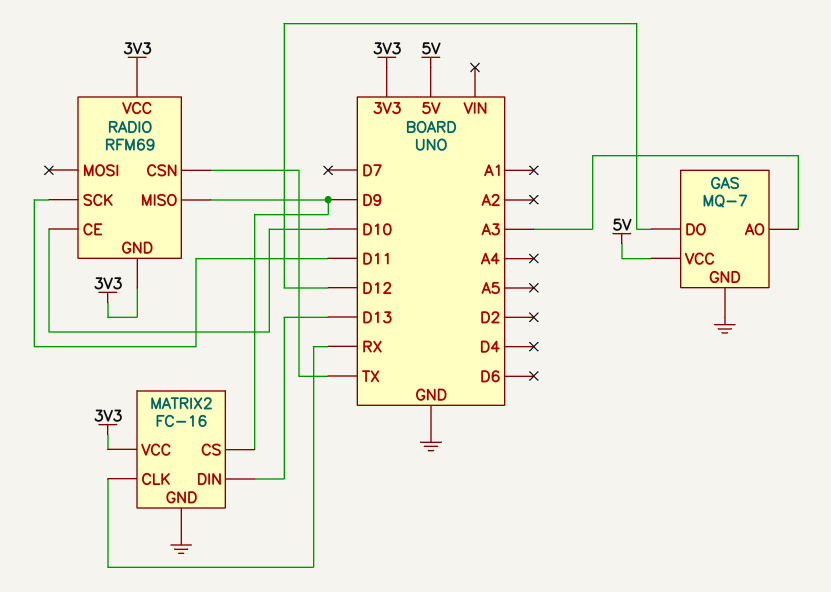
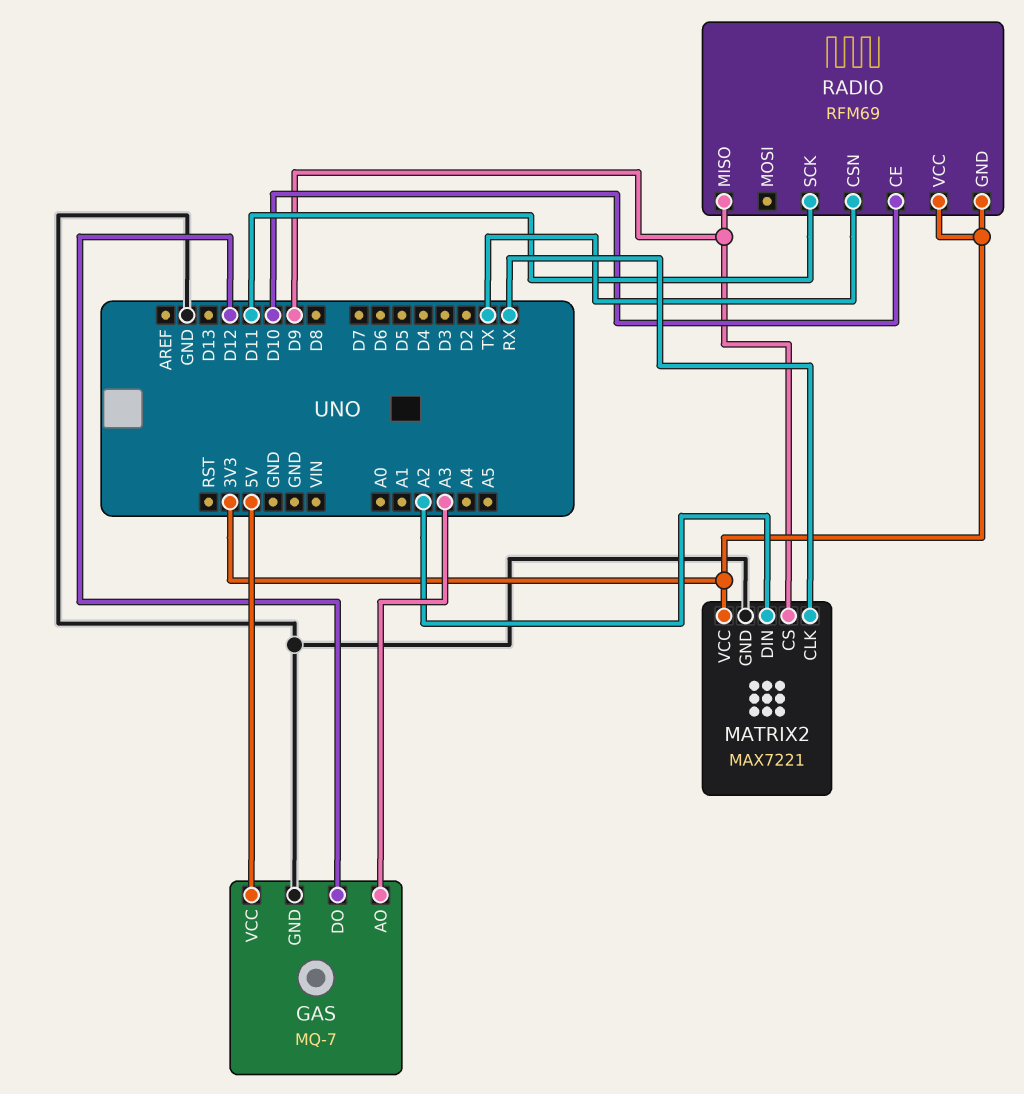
MATRIX2: FC-16 -> MAX7221
MATRIX2 pin DIN: D13 -> A2

